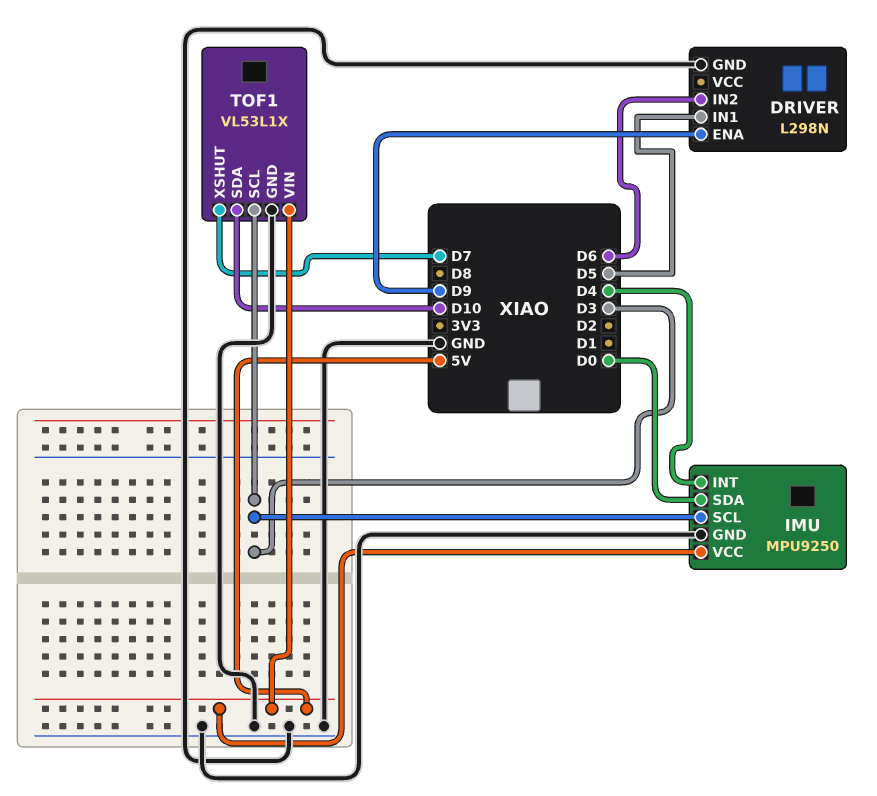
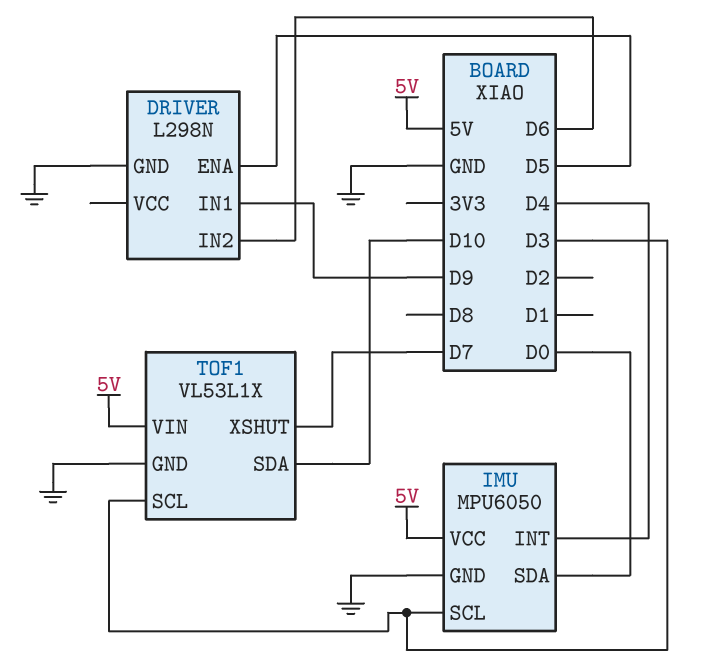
DRIVER pin ENA: D9 -> D5
DRIVER pin IN1: D5 -> D9
IMU: MPU9250 -> MPU6050

